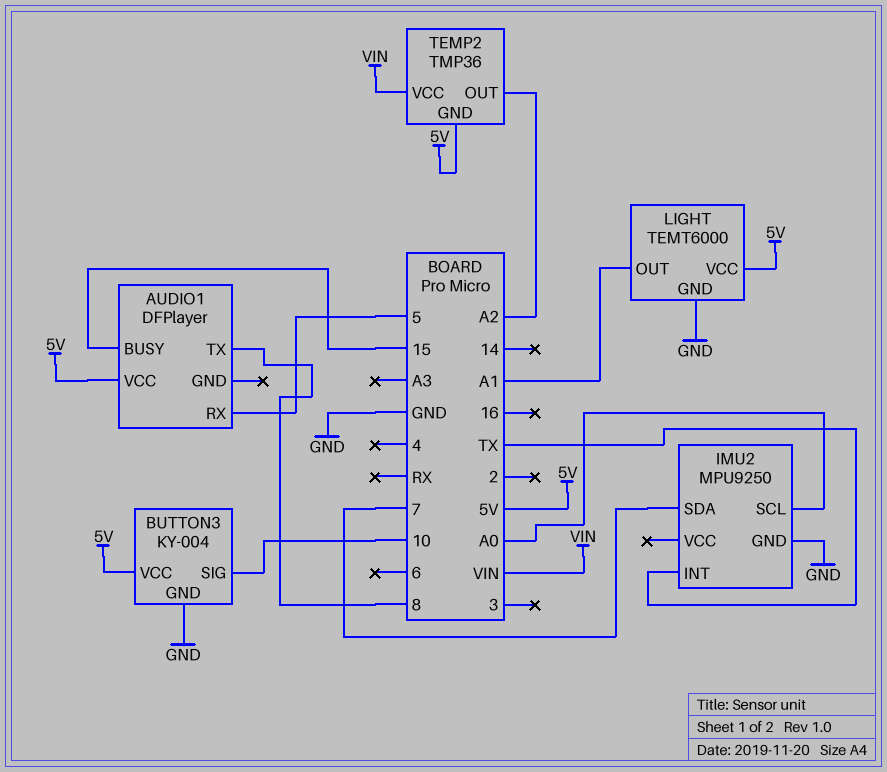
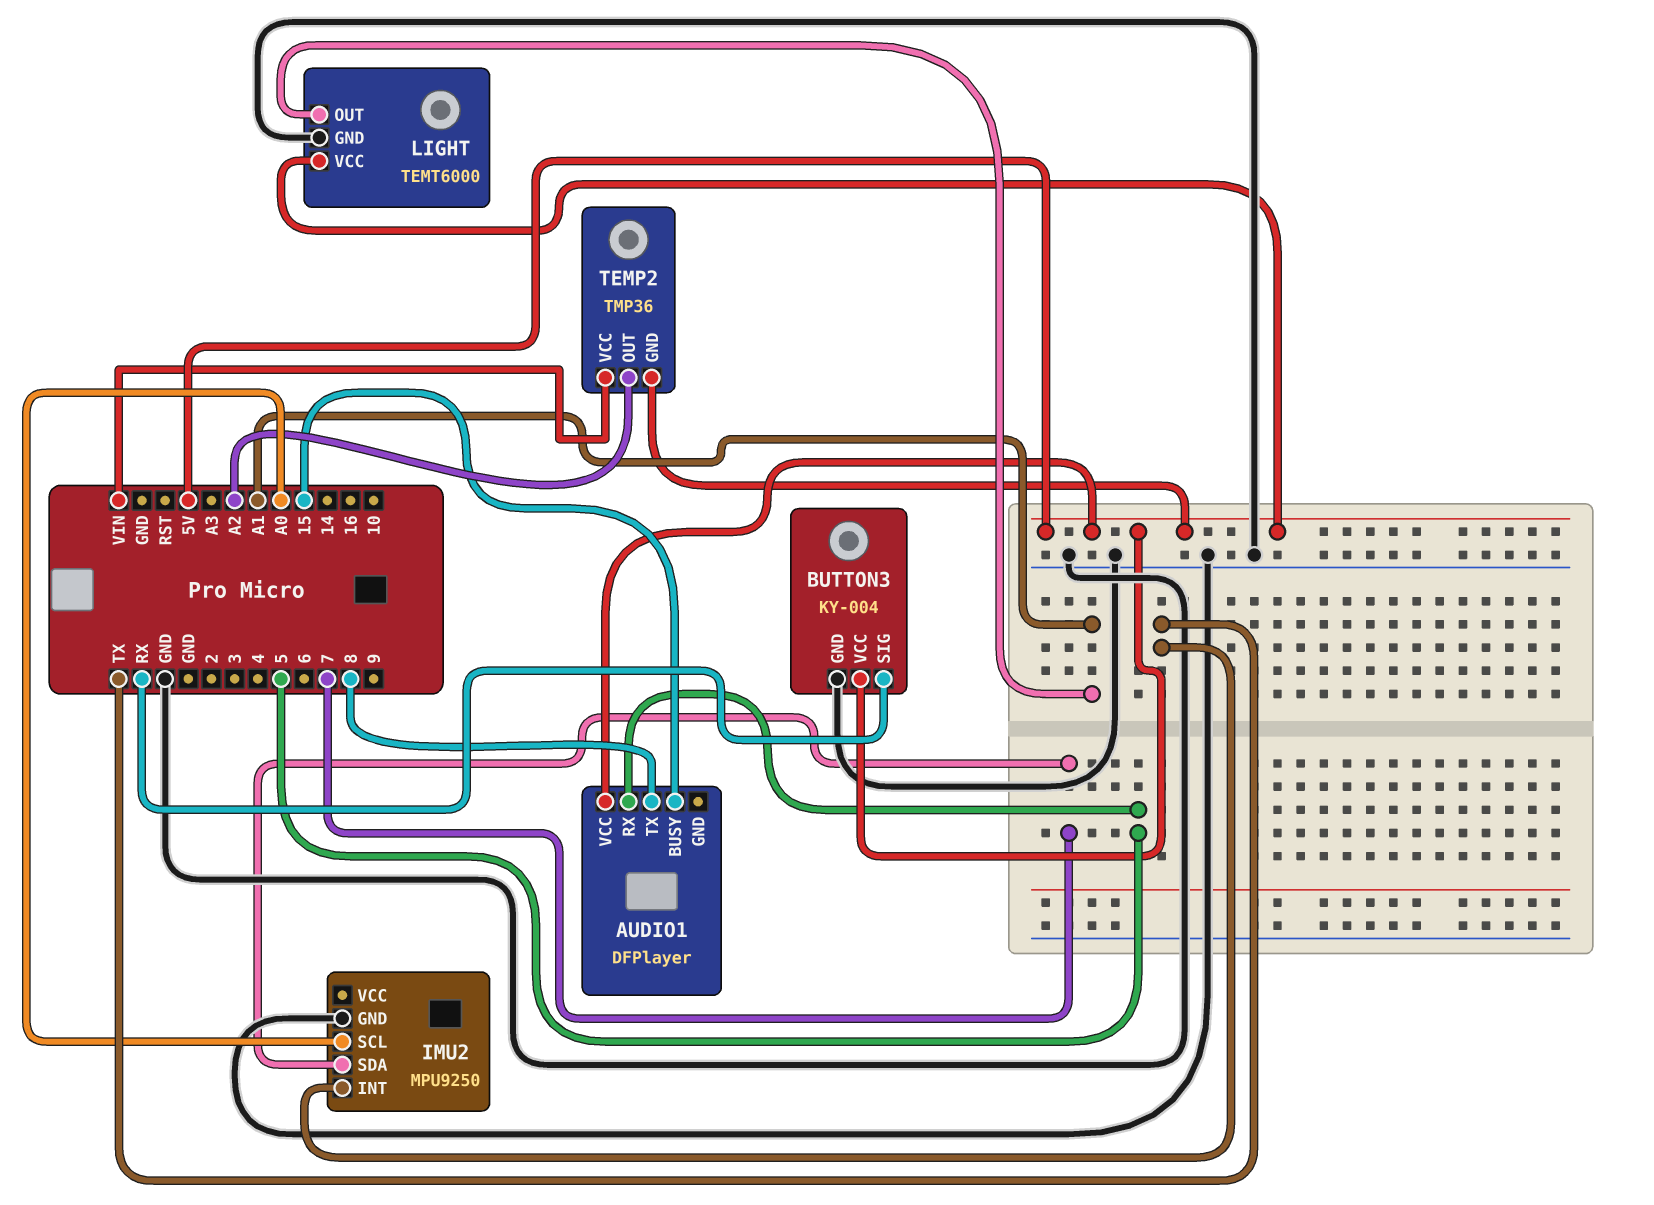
BUTTON3 pin SIG: 10 -> RX

